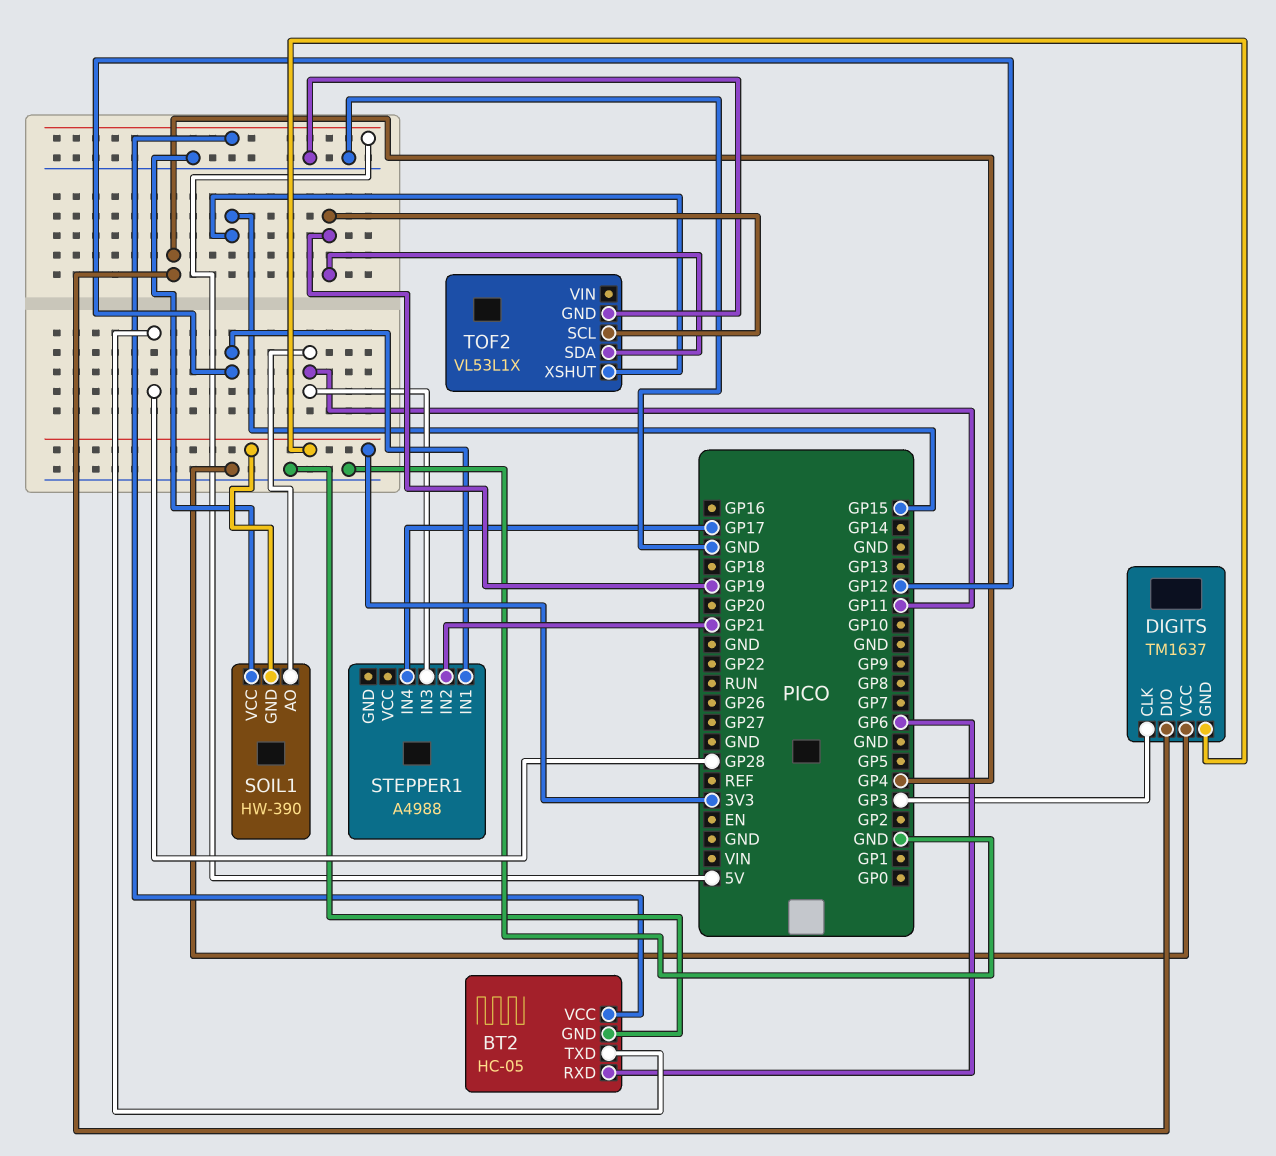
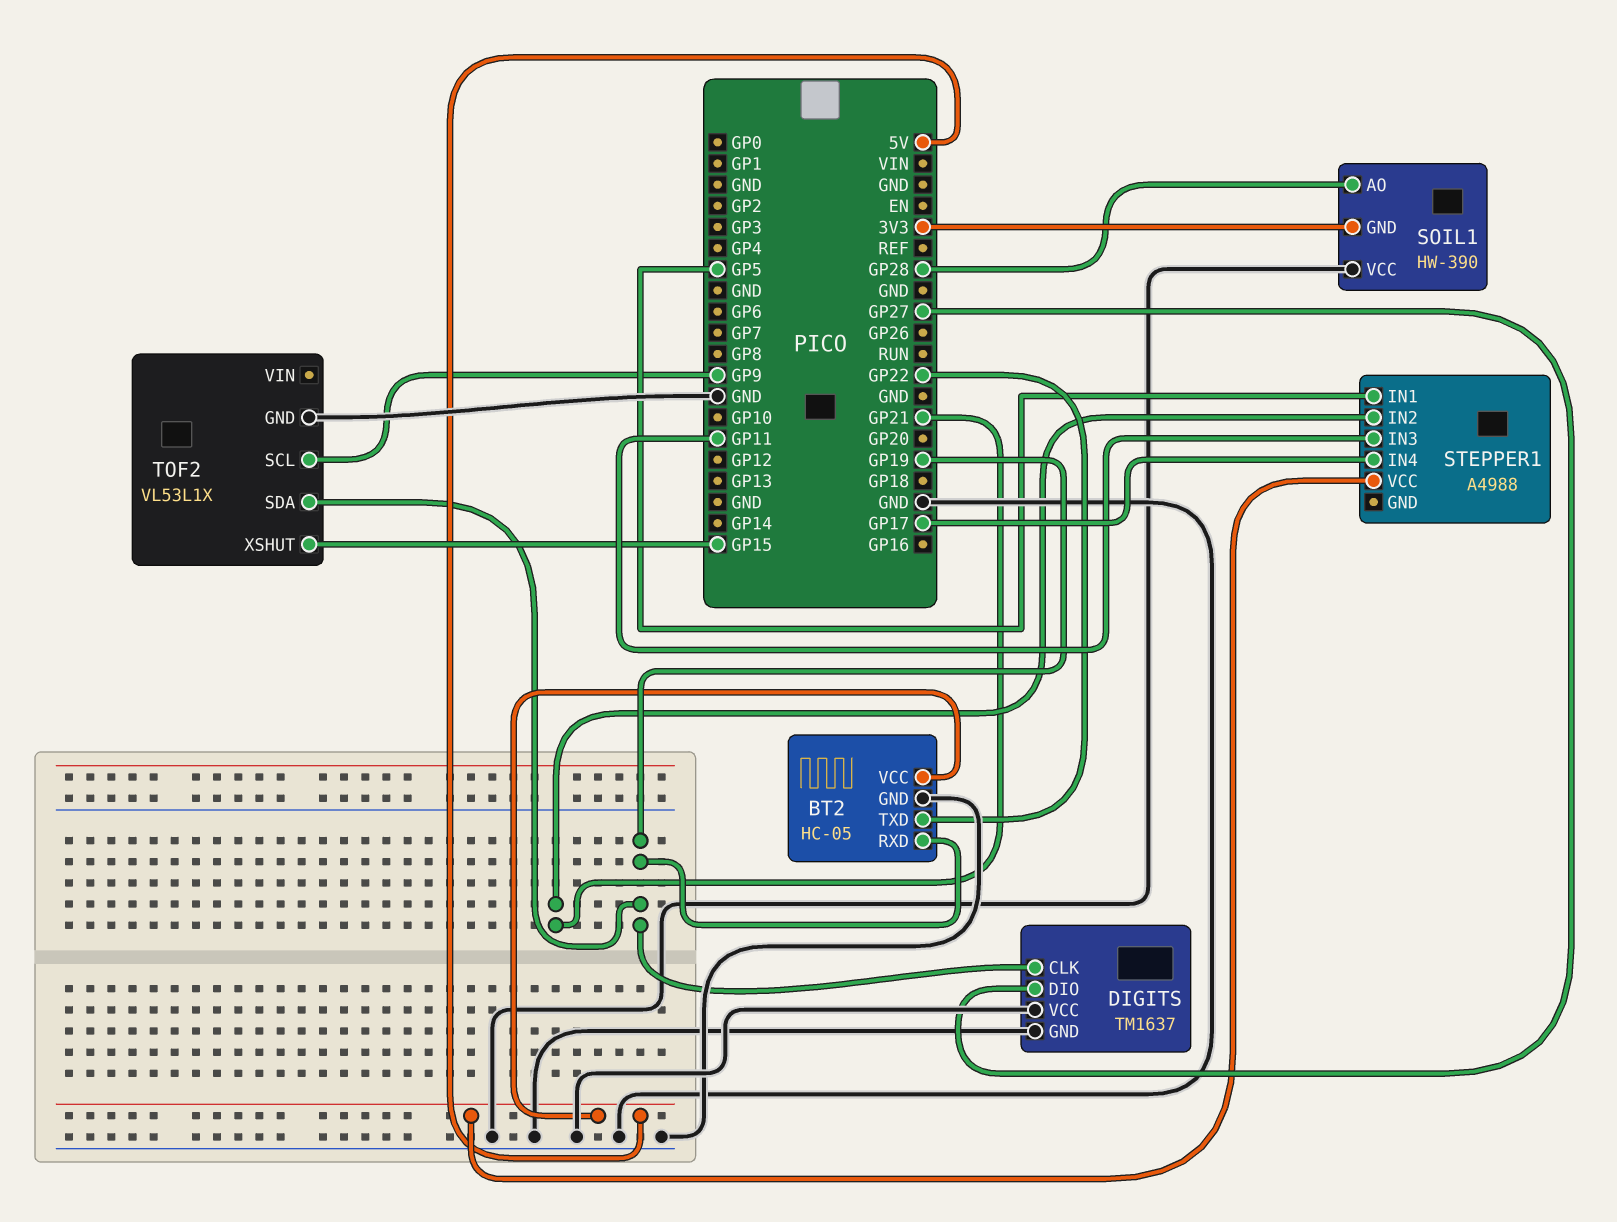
BT2 pin RXD: GP6 -> GP19
BT2 pin TXD: GP28 -> GP22
DIGITS pin CLK: GP3 -> GP19
DIGITS pin DIO: GP4 -> GP27
DIGITS pin GND: 3V3 -> GND
SOIL1 pin AO: GP11 -> GP28
STEPPER1 pin IN1: GP12 -> GP5
STEPPER1 pin VCC: none -> 5V
TOF2 pin SCL: GP19 -> GP9

